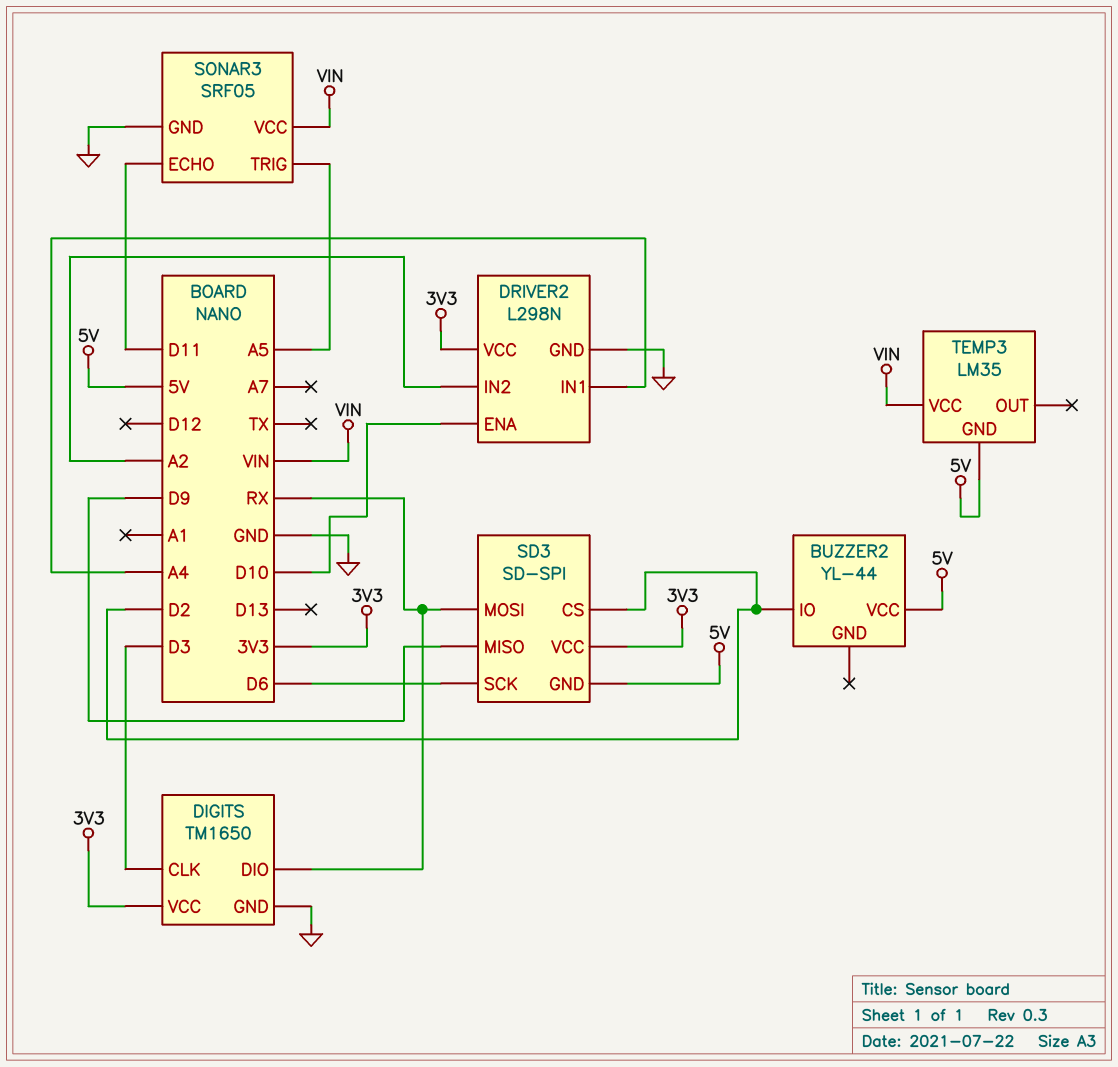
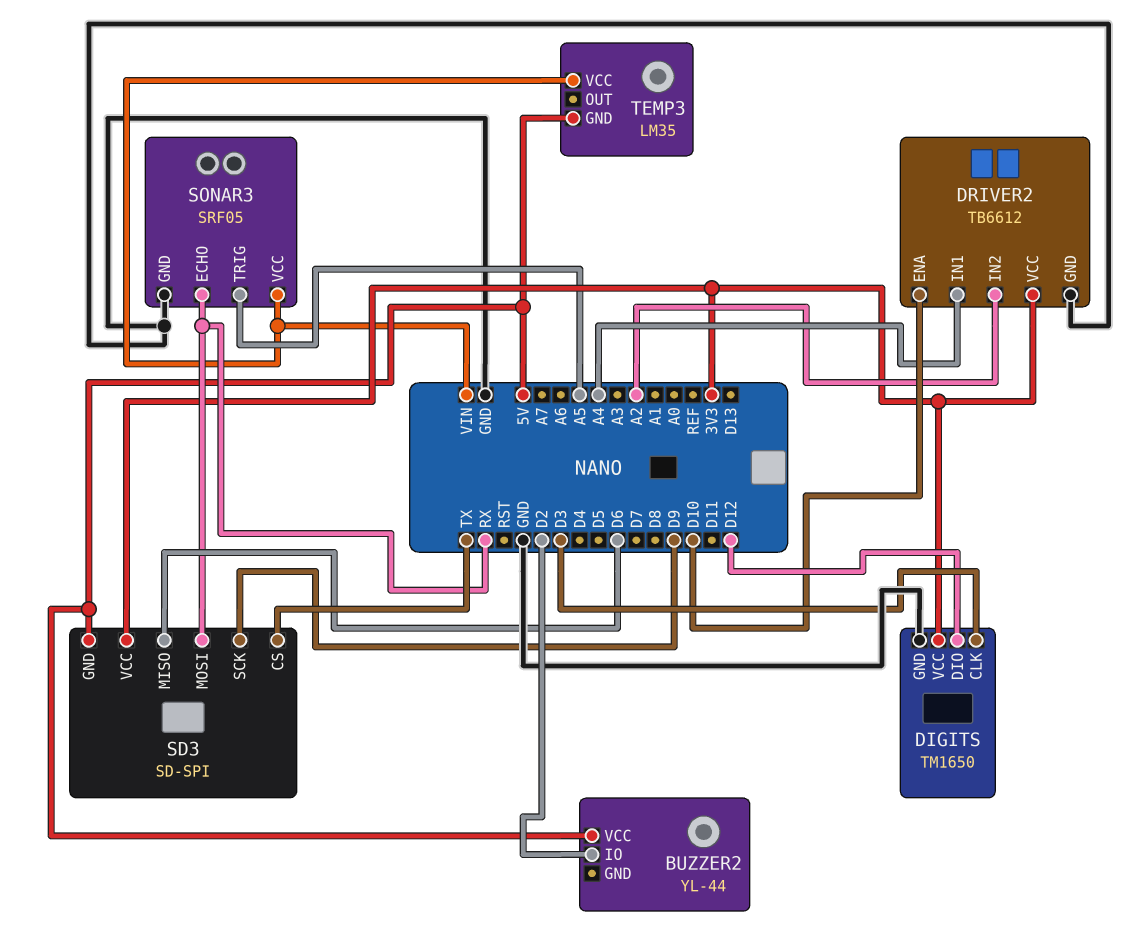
DIGITS pin DIO: RX -> D12
DRIVER2: L298N -> TB6612
SD3 pin CS: D2 -> TX
SD3 pin MISO: D9 -> D6
SD3 pin SCK: D6 -> D9
SONAR3 pin ECHO: D11 -> RX

